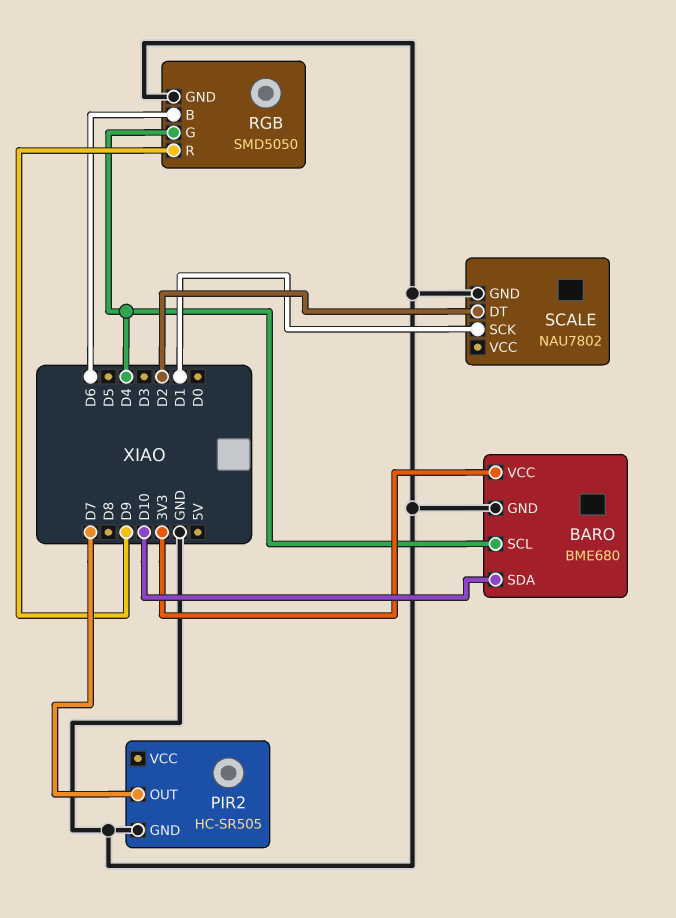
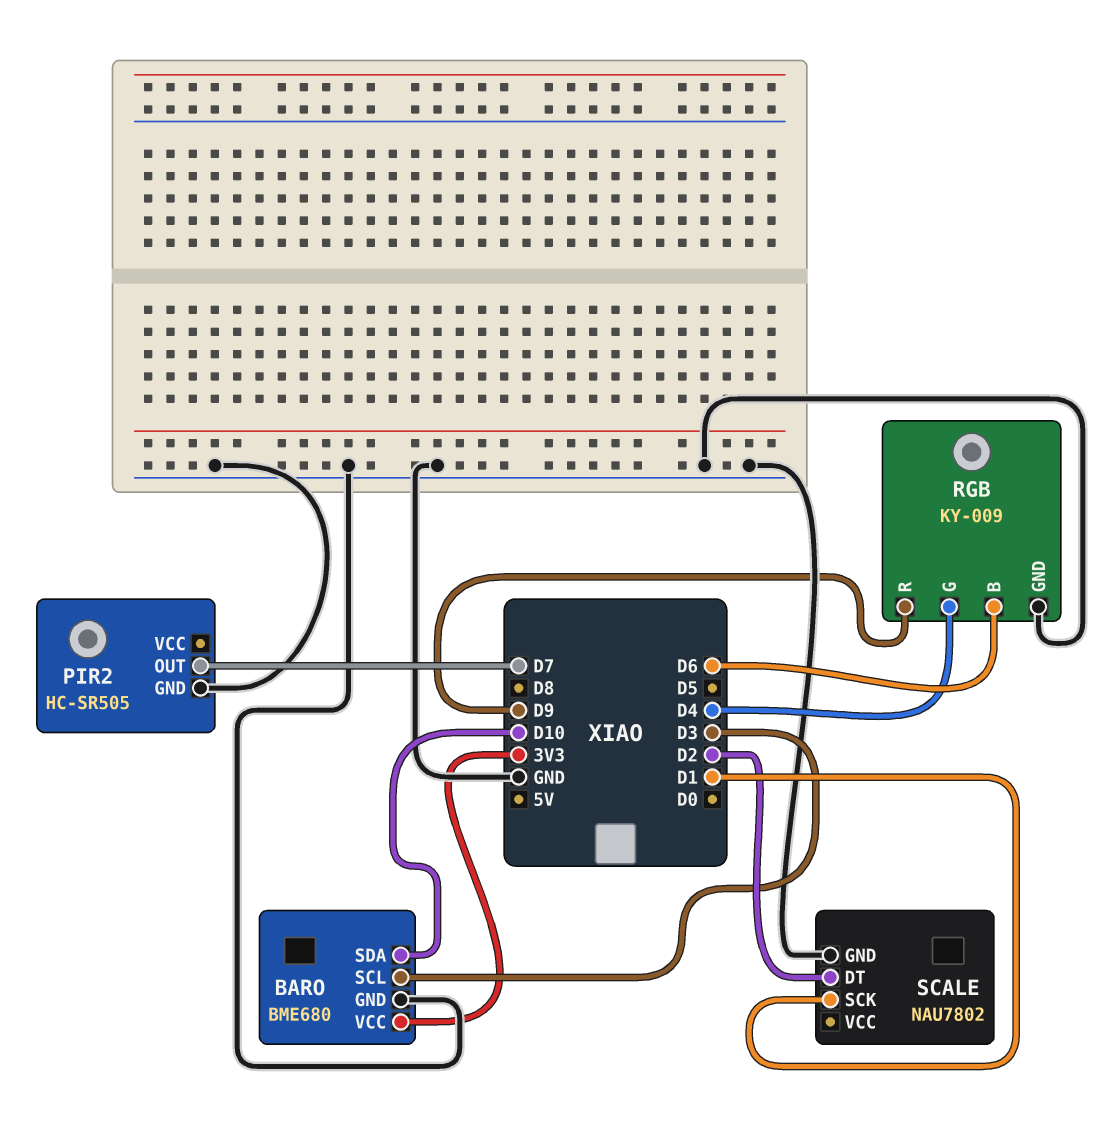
BARO pin SCL: D4 -> D3
RGB: SMD5050 -> KY-009

